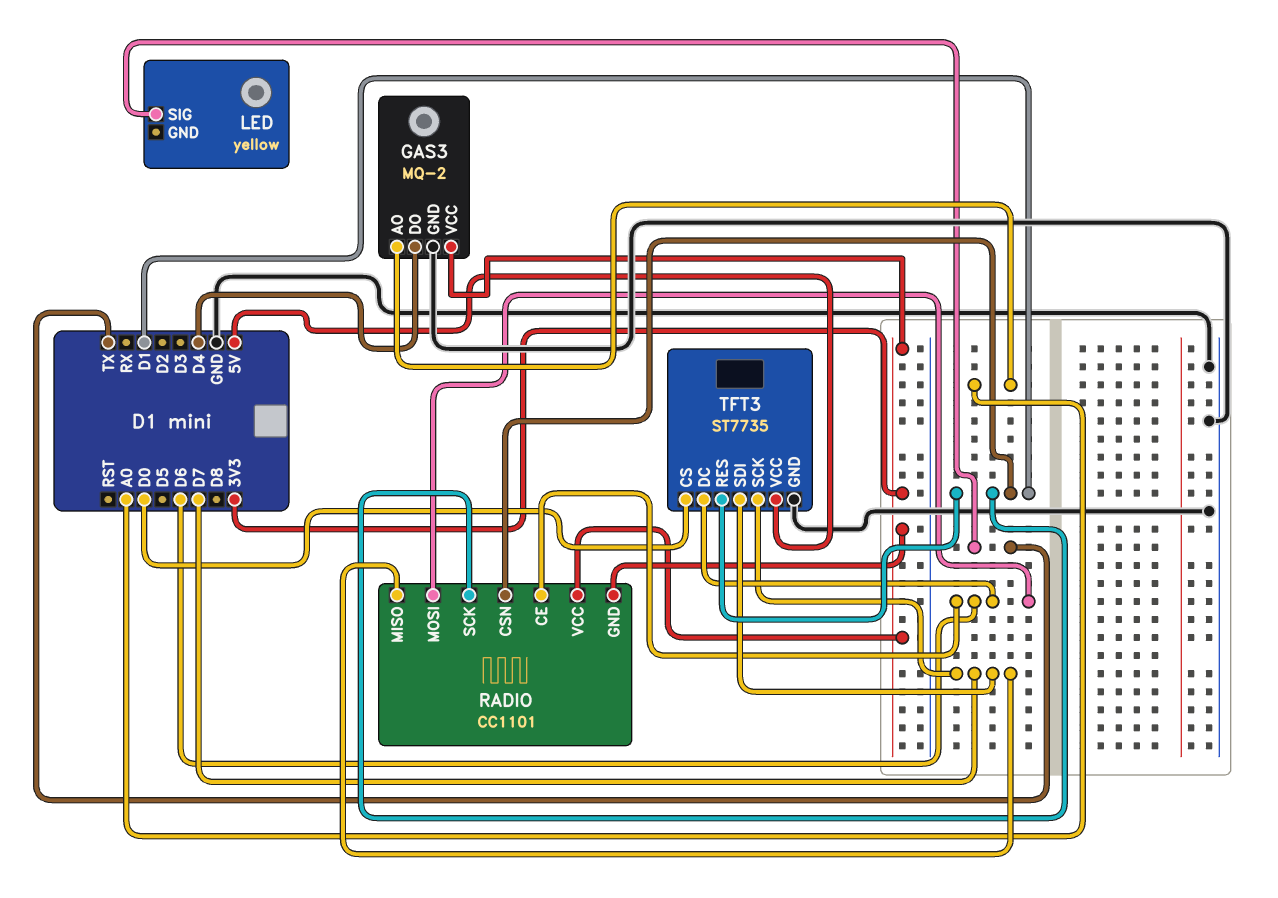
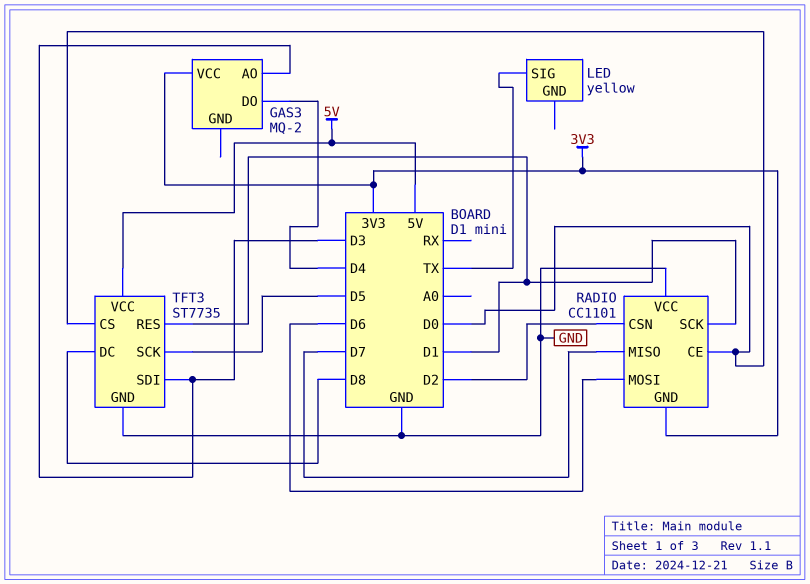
GAS3 pin AO: A0 -> D3
GAS3 pin GND: GND -> none
RADIO pin CE: D6 -> D0
RADIO pin CSN: D1 -> D2
RADIO pin VCC: 3V3 -> GND
TFT3 pin DC: D6 -> D8
TFT3 pin SCK: D7 -> D5
TFT3 pin SDI: D7 -> D3

